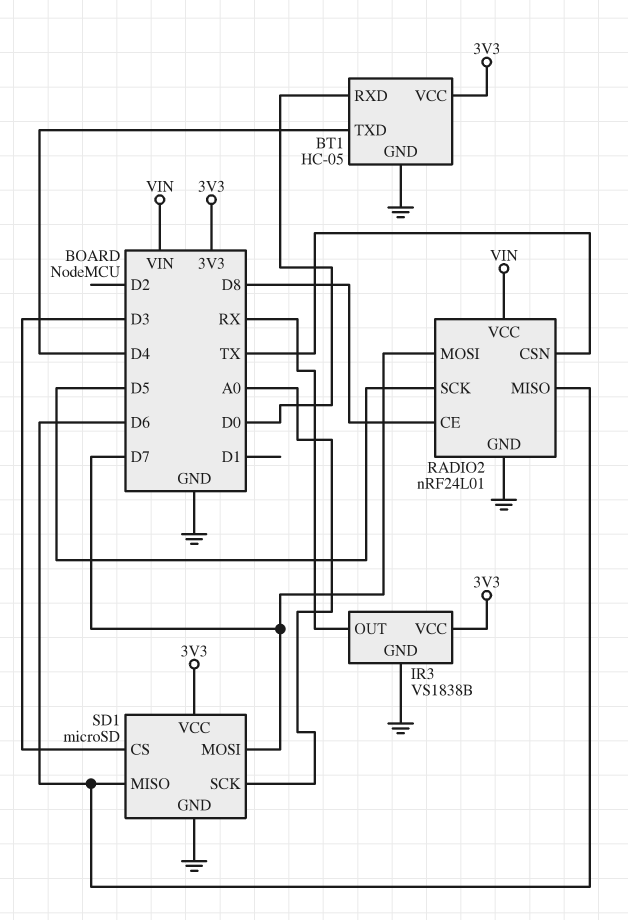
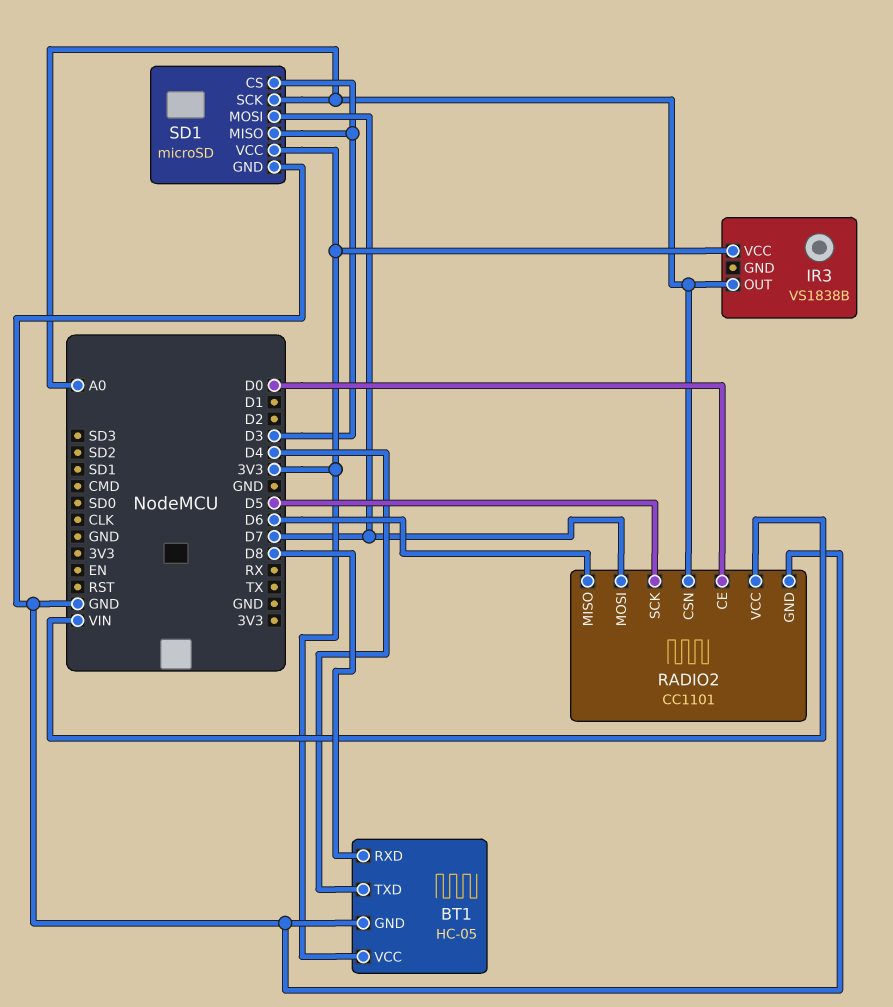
BT1 pin RXD: D0 -> D8
IR3 pin GND: GND -> none
IR3 pin OUT: RX -> A0
RADIO2: nRF24L01 -> CC1101
RADIO2 pin CE: D8 -> D0
RADIO2 pin CSN: TX -> A0
SD1 pin MISO: D6 -> D3

